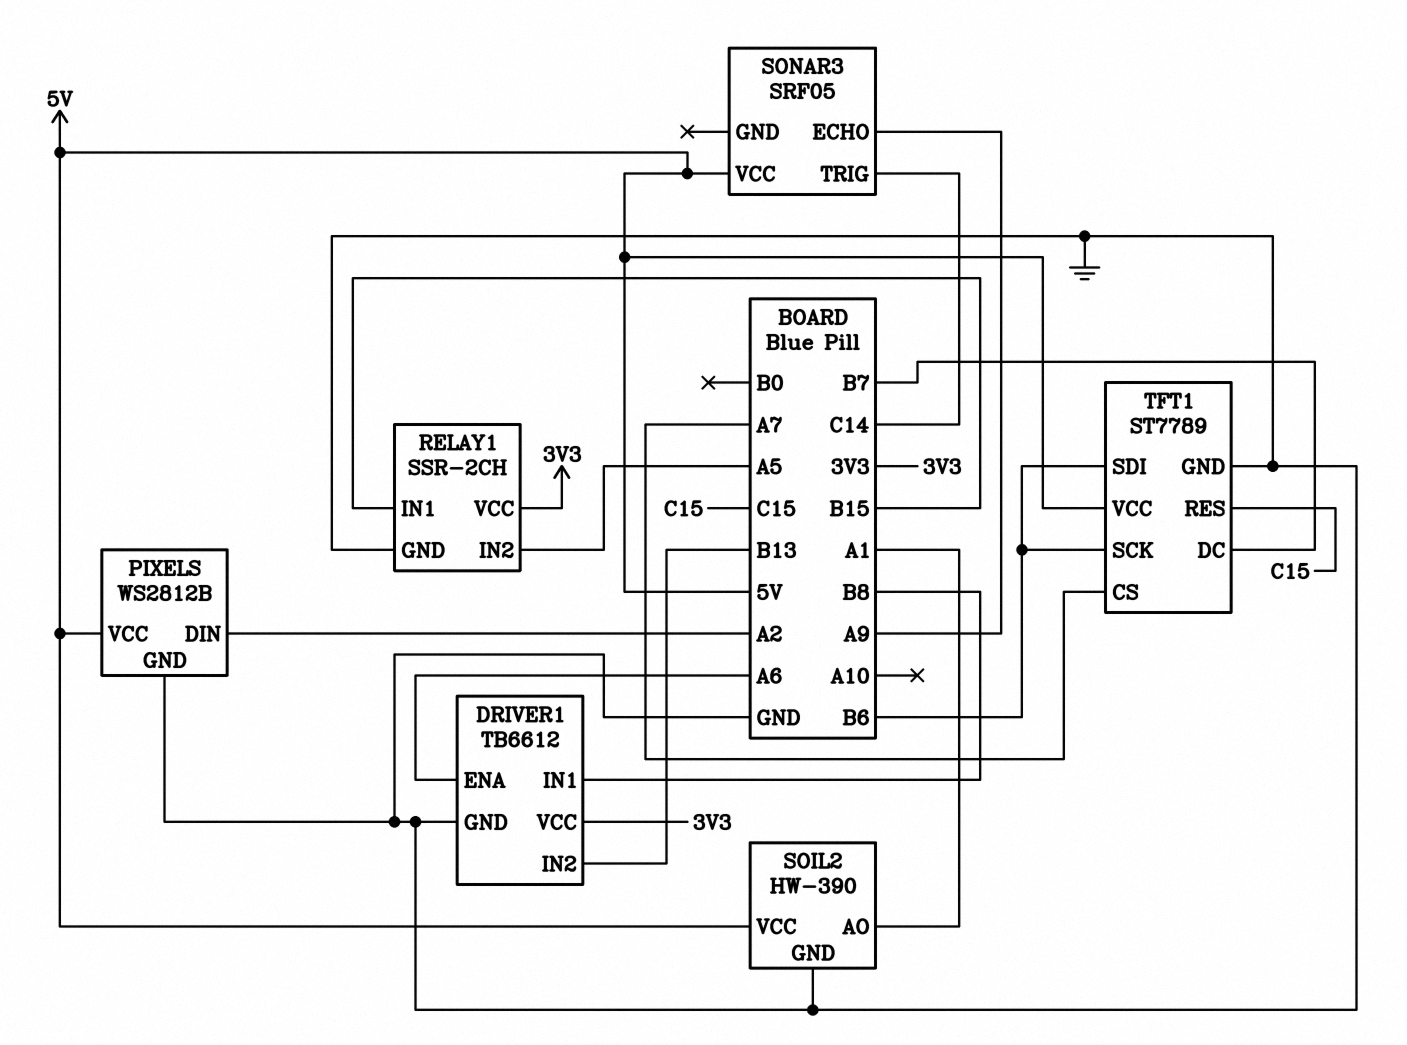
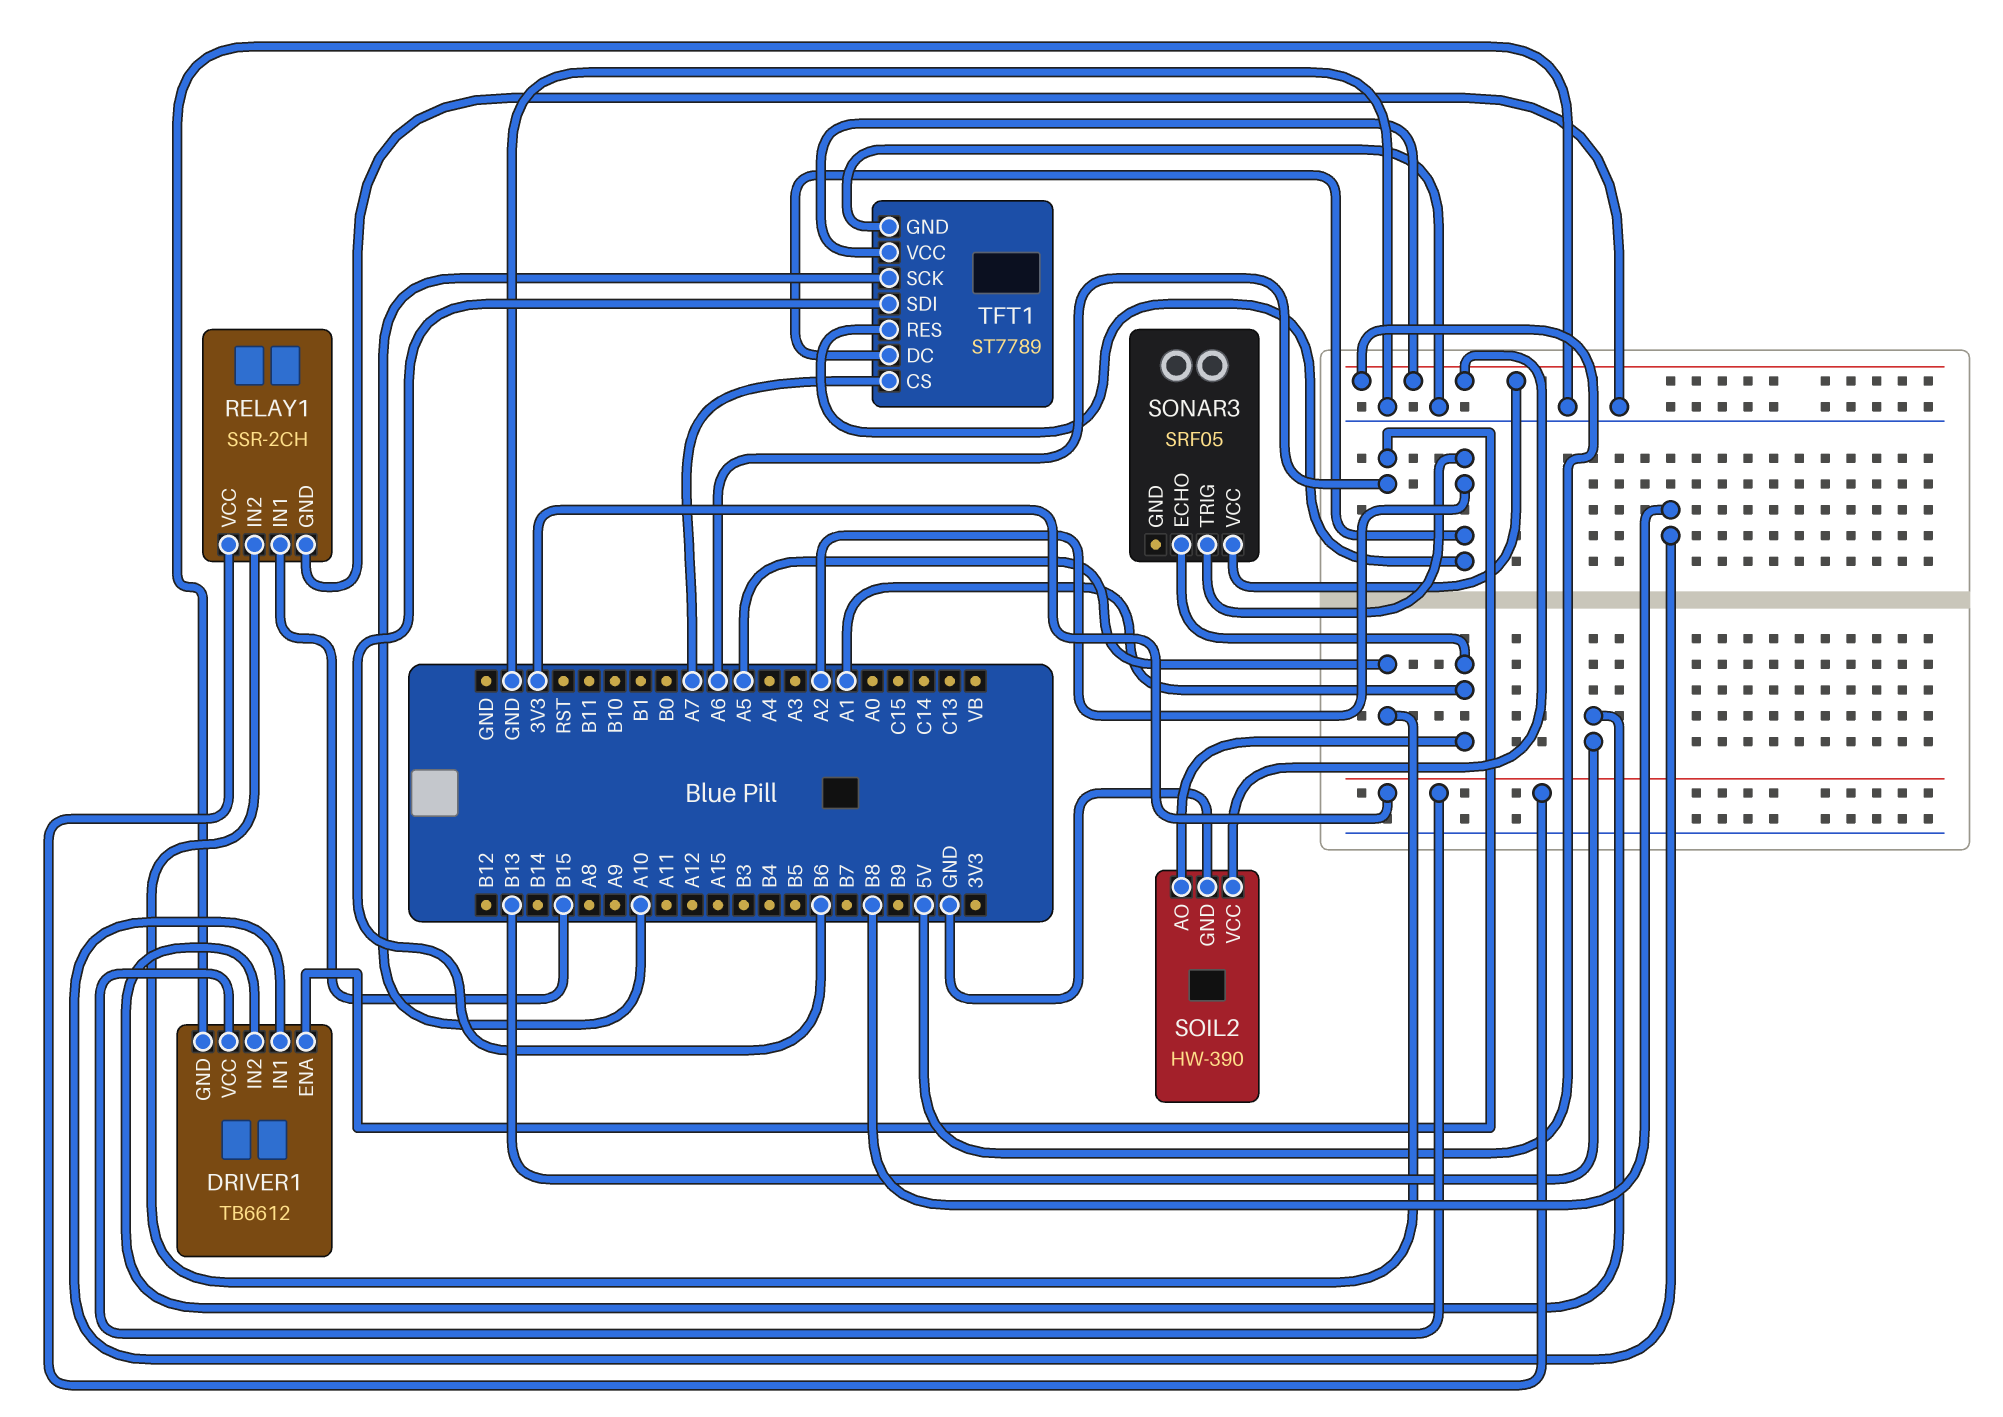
PIXELS: WS2812B -> none
PIXELS pin DIN: A2 -> none
PIXELS pin GND: GND -> none
PIXELS pin VCC: 5V -> none
SONAR3 pin ECHO: A9 -> A1
SONAR3 pin TRIG: C14 -> A2
TFT1 pin DC: B7 -> A2
TFT1 pin RES: C15 -> A2
TFT1 pin SCK: B6 -> A10

